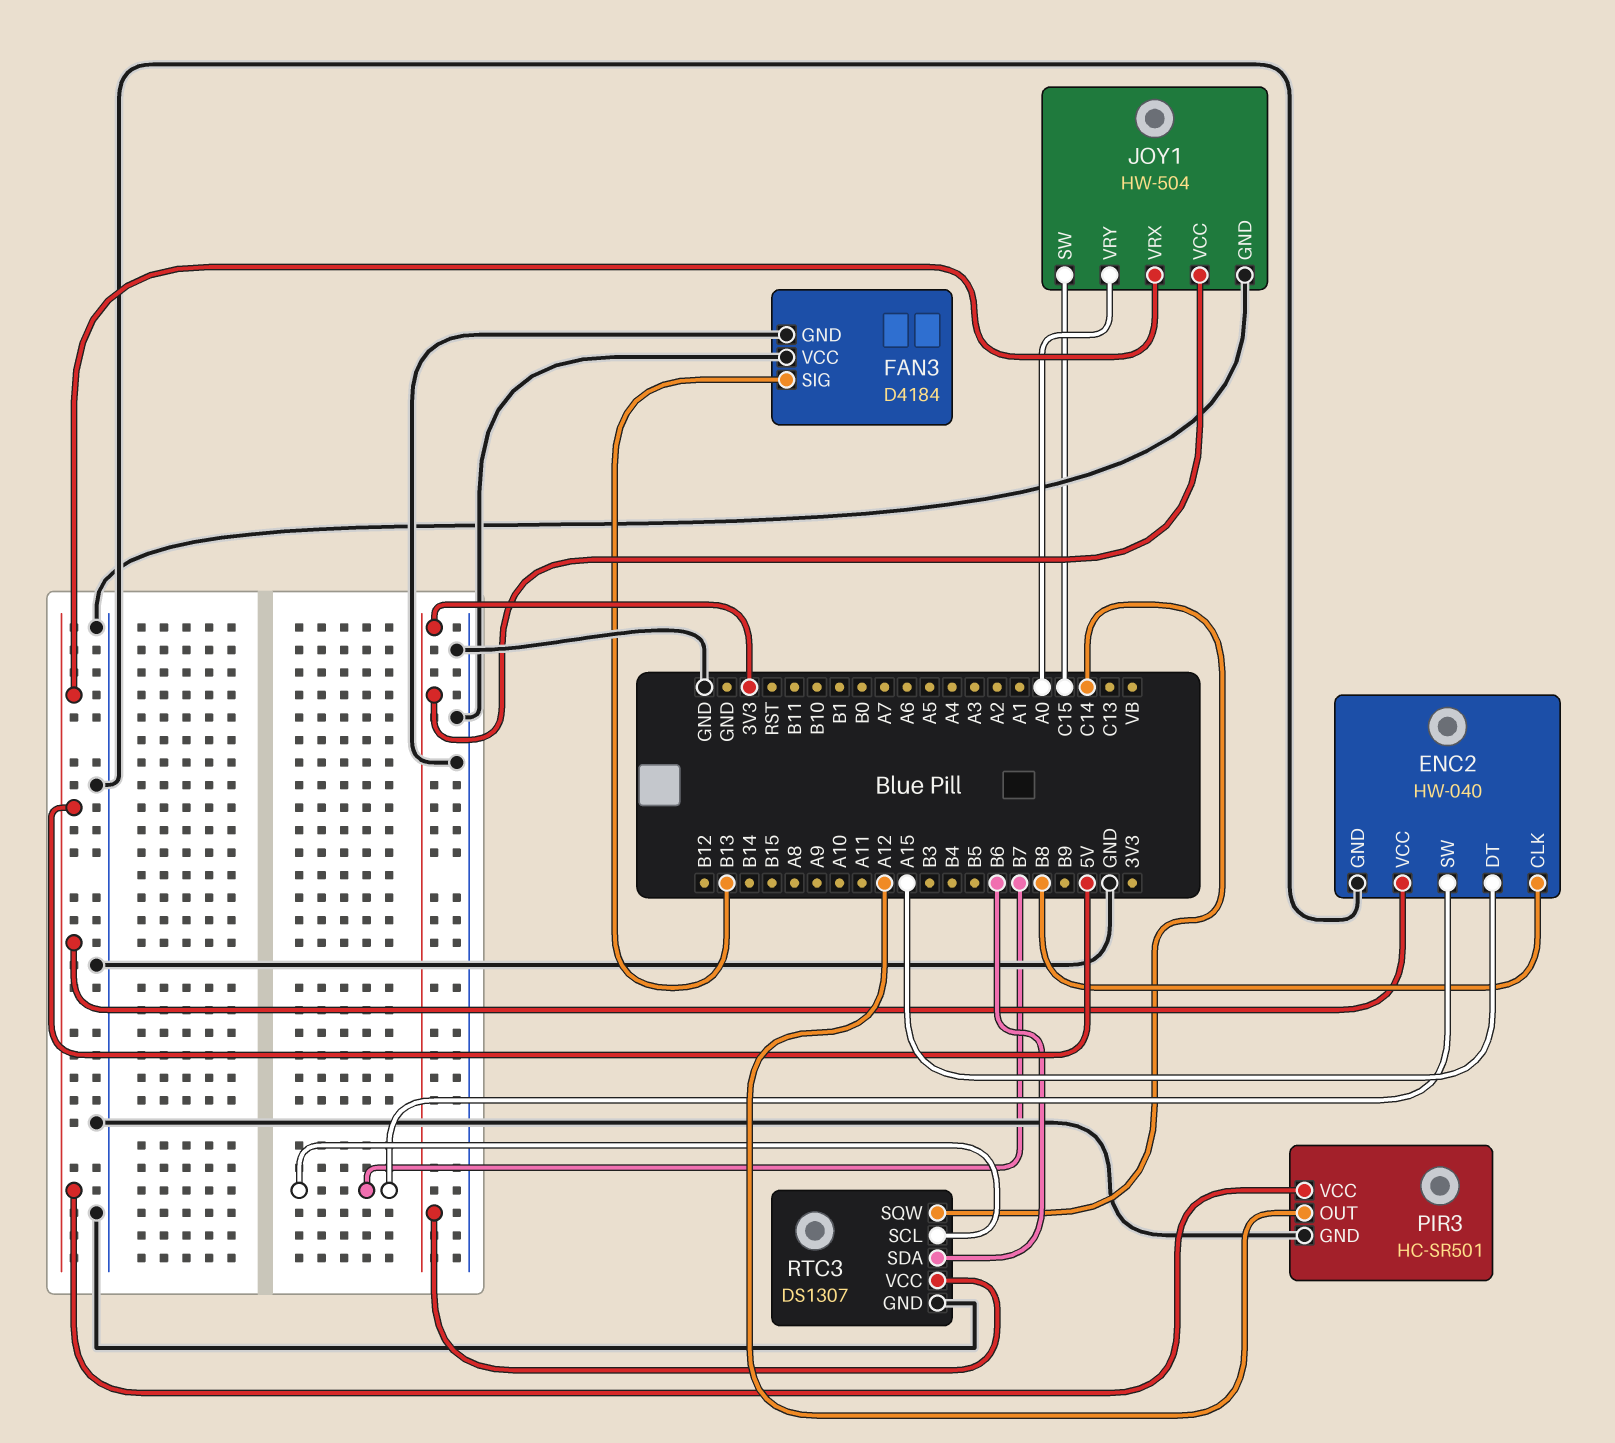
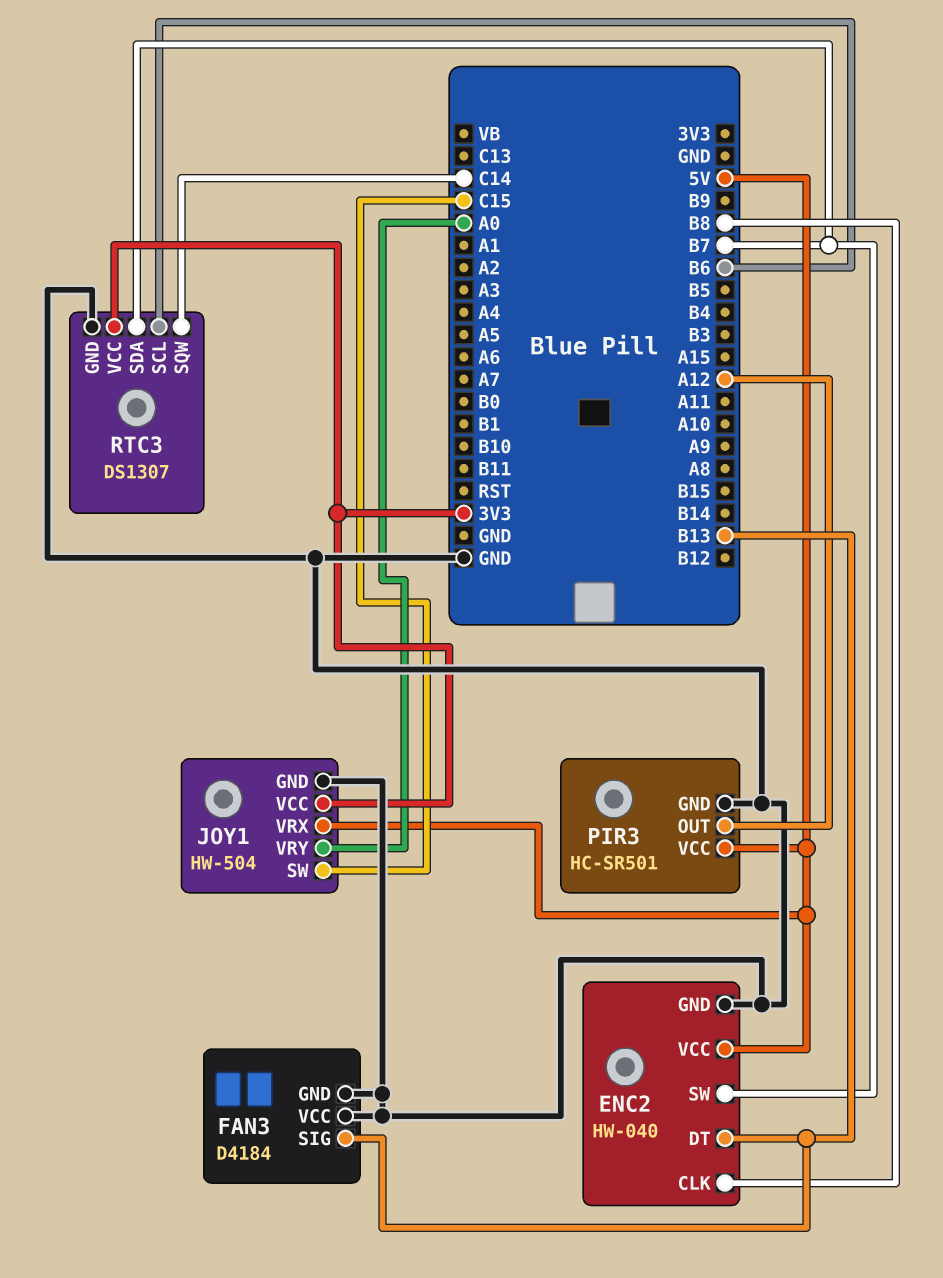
ENC2 pin DT: A15 -> B13
RTC3 pin SCL: B7 -> B6
RTC3 pin SDA: B6 -> B7

